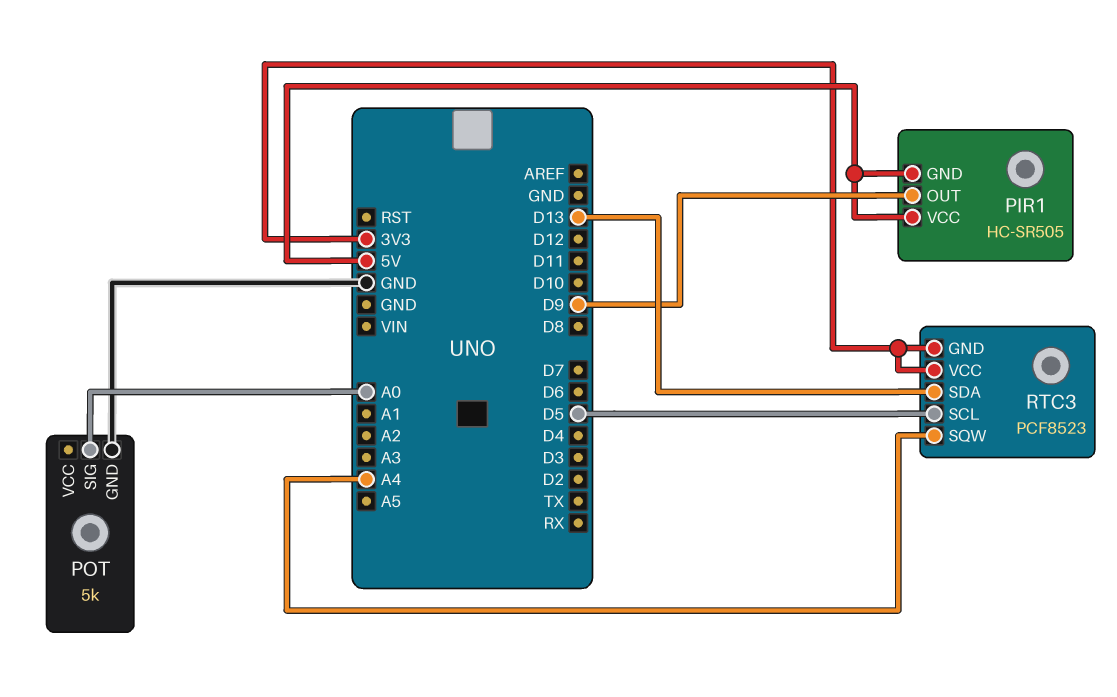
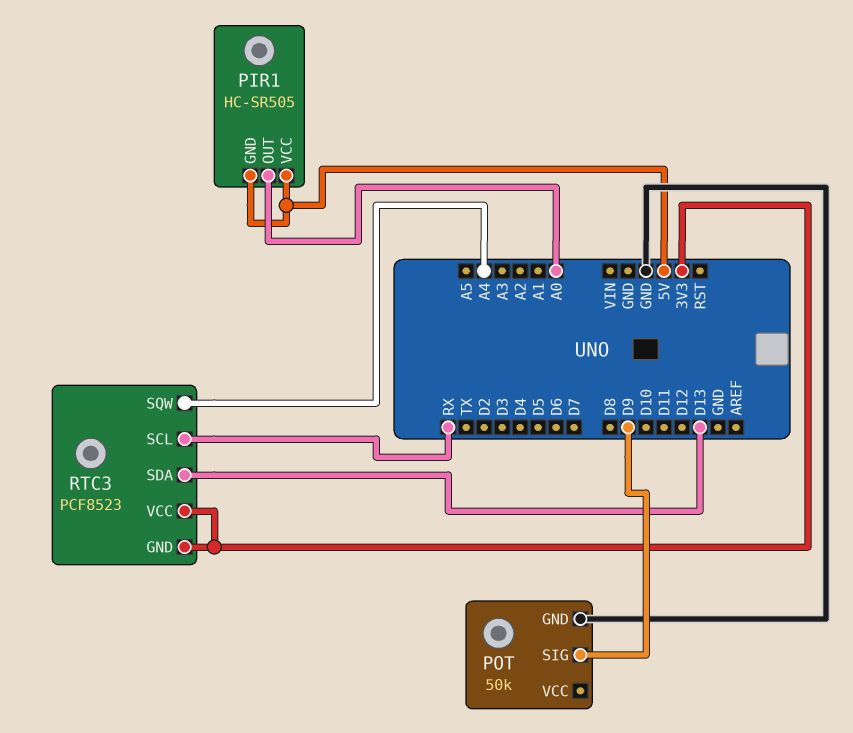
PIR1 pin OUT: D9 -> A0
POT: 5k -> 50k
POT pin SIG: A0 -> D9
RTC3 pin SCL: D5 -> RX

